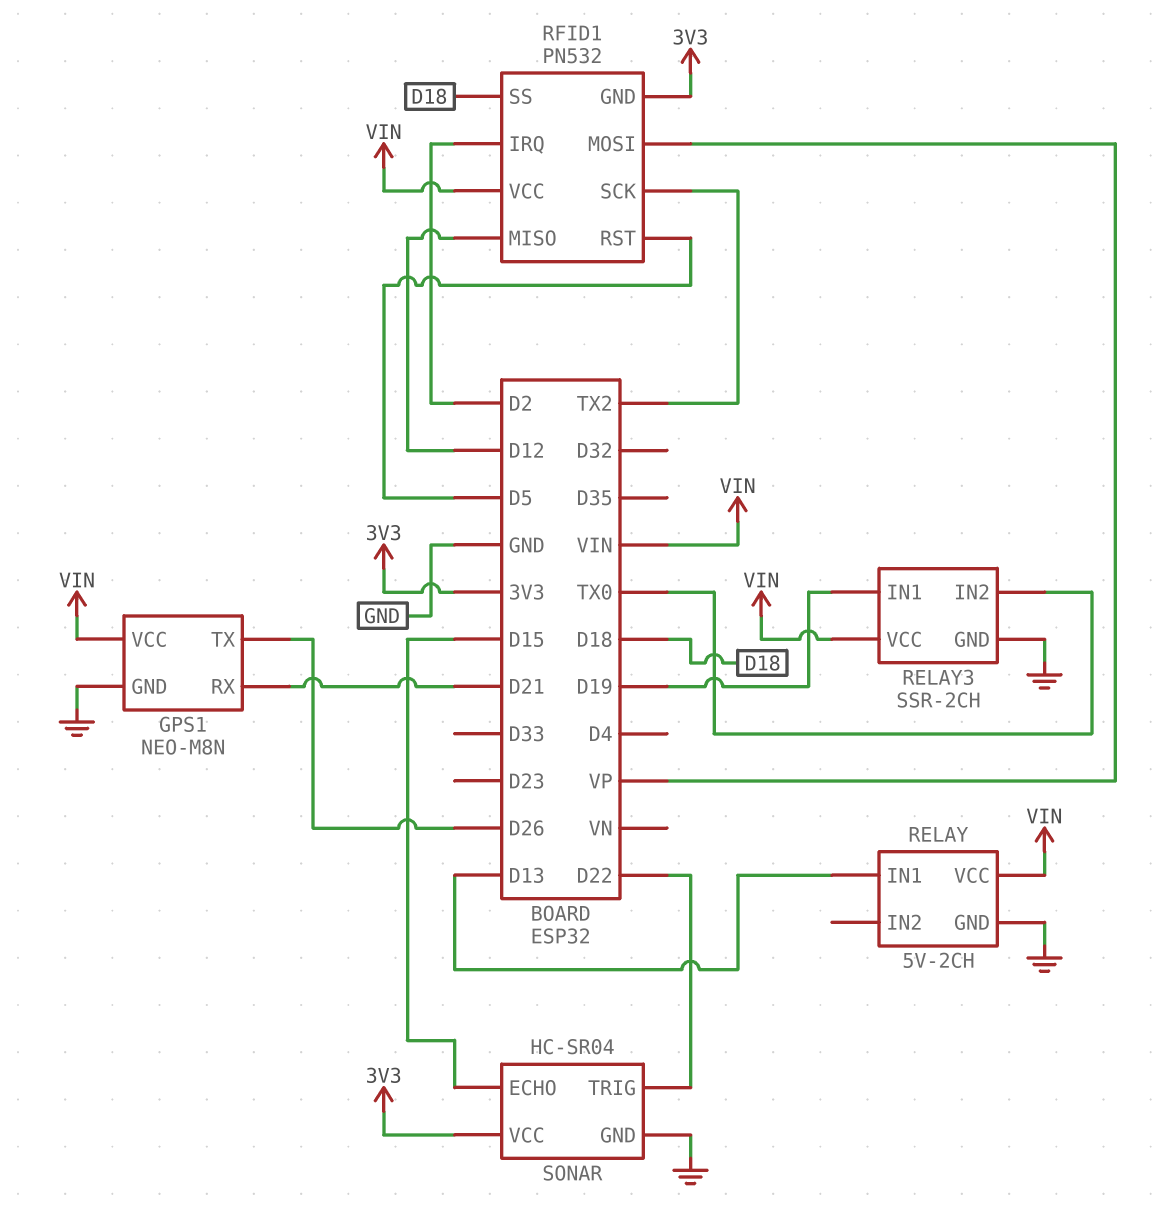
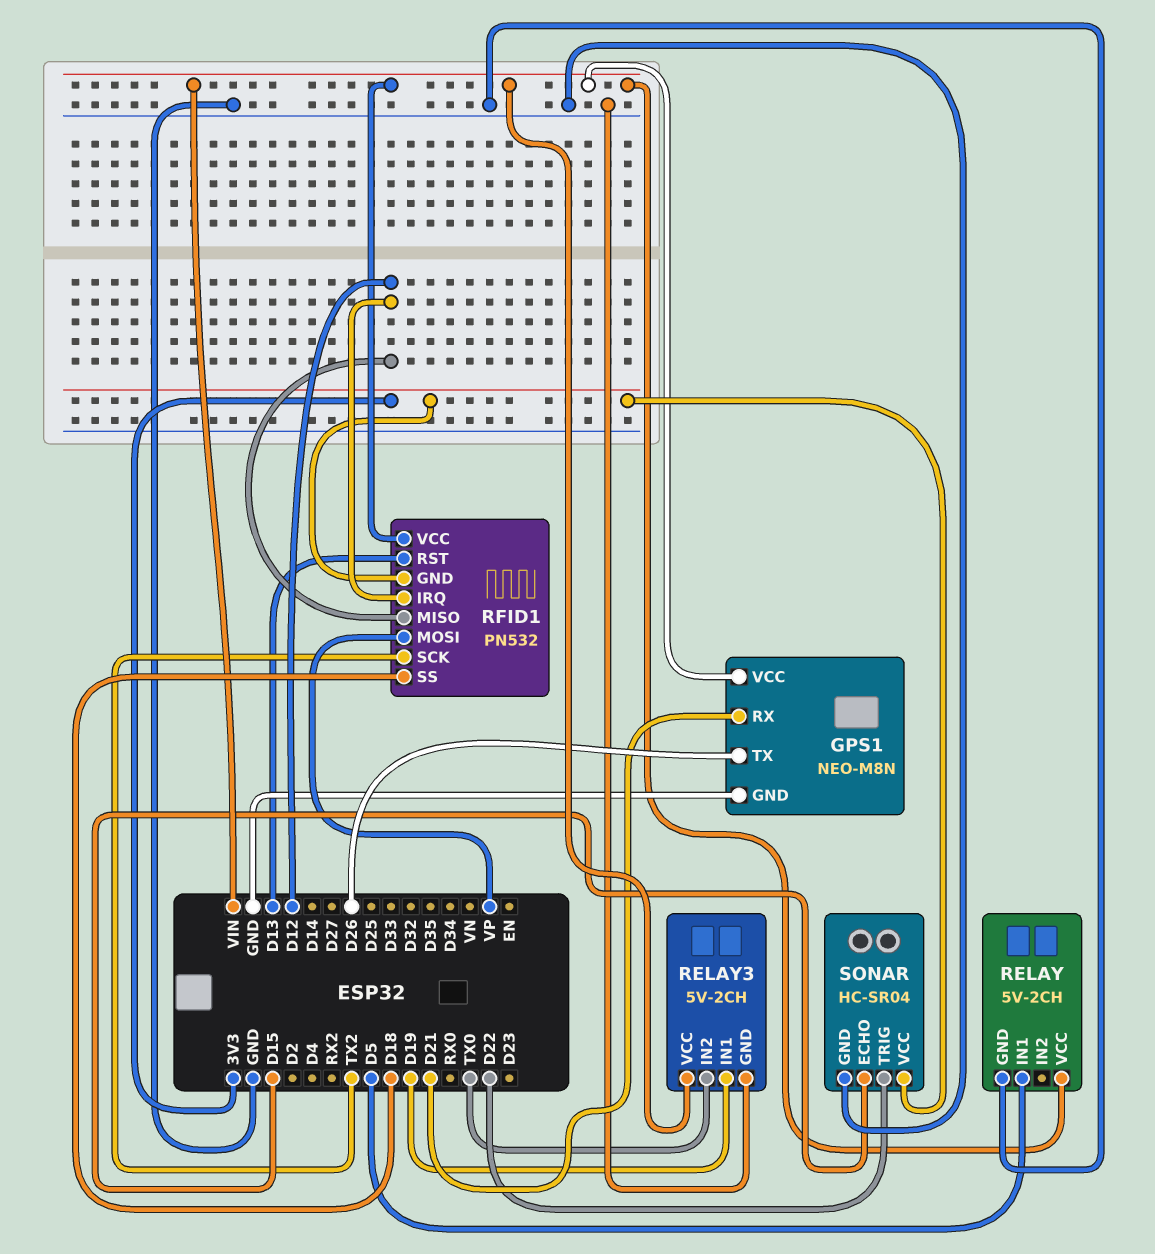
RELAY pin IN1: D13 -> D5
RELAY3: SSR-2CH -> 5V-2CH
RFID1 pin IRQ: D2 -> D12
RFID1 pin RST: D5 -> D13

